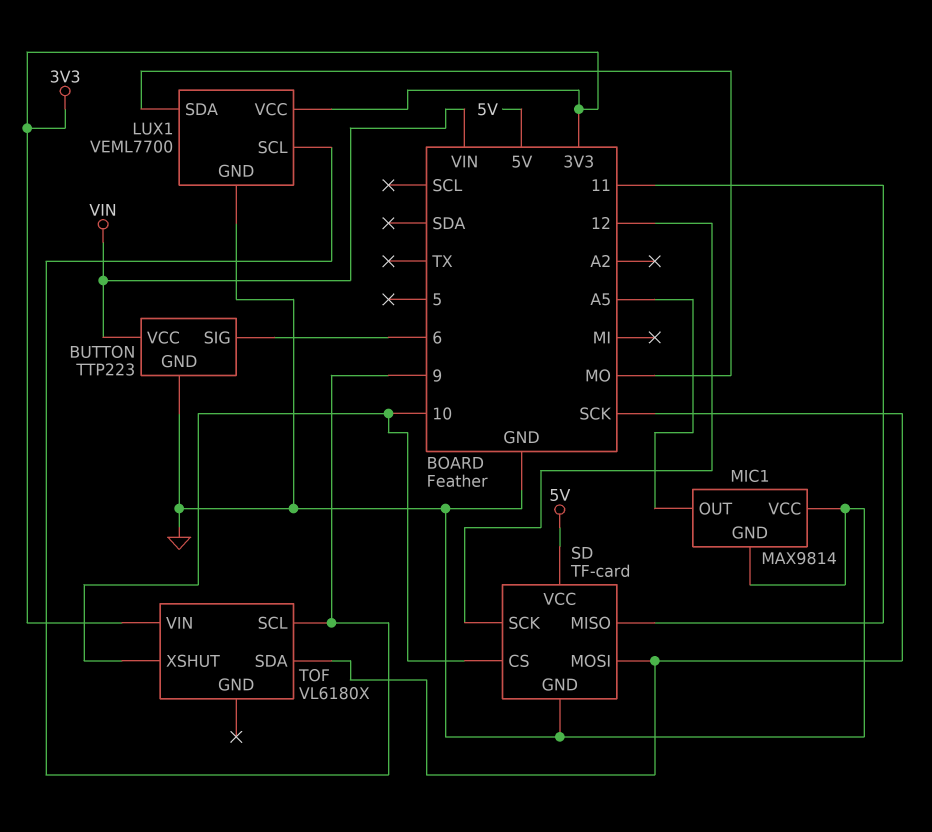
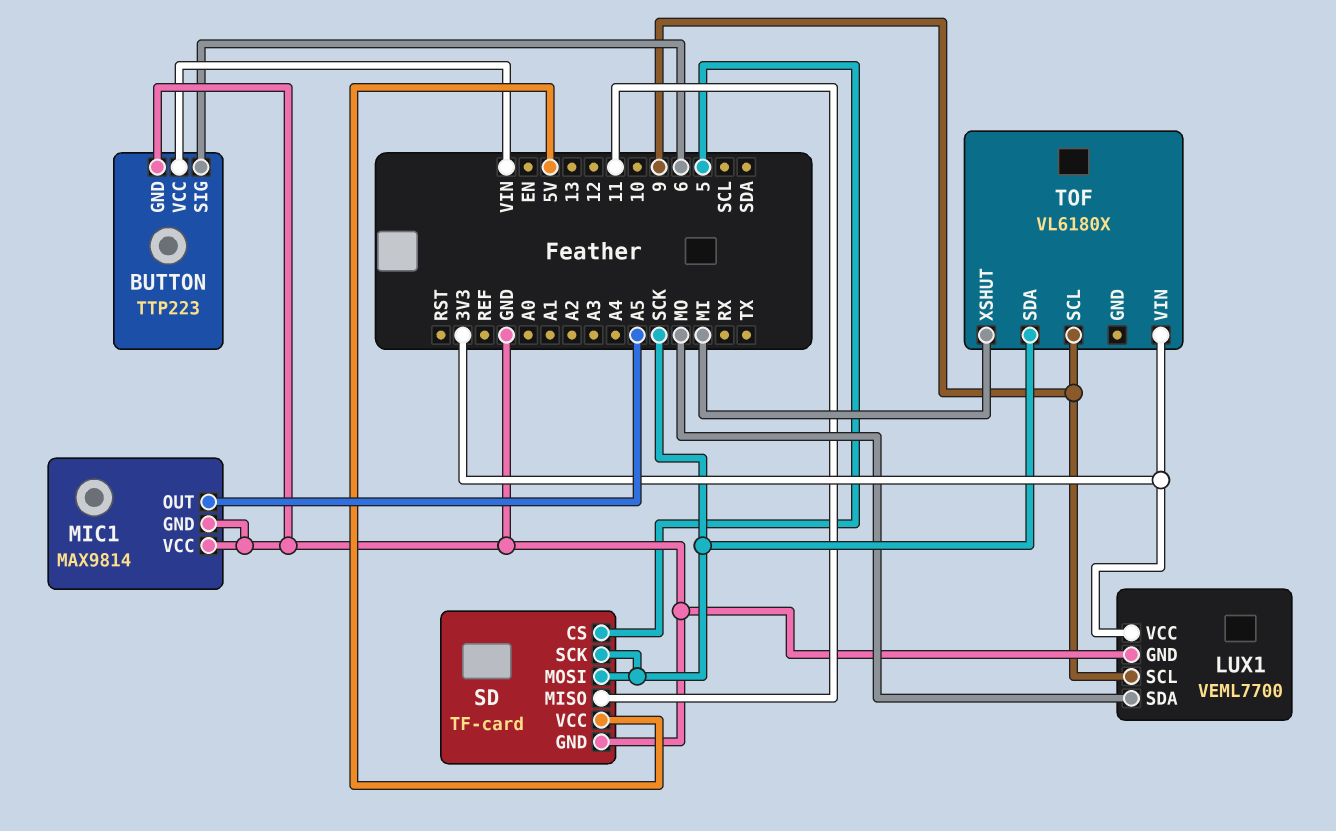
SD pin CS: 10 -> 5
SD pin SCK: 12 -> SCK
TOF pin XSHUT: 10 -> MI

